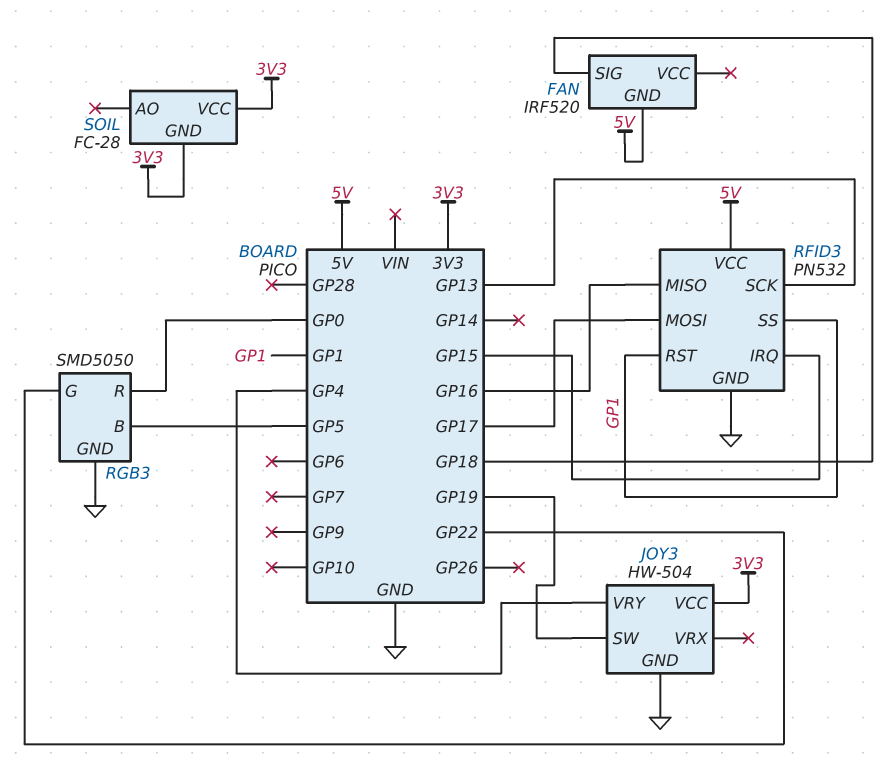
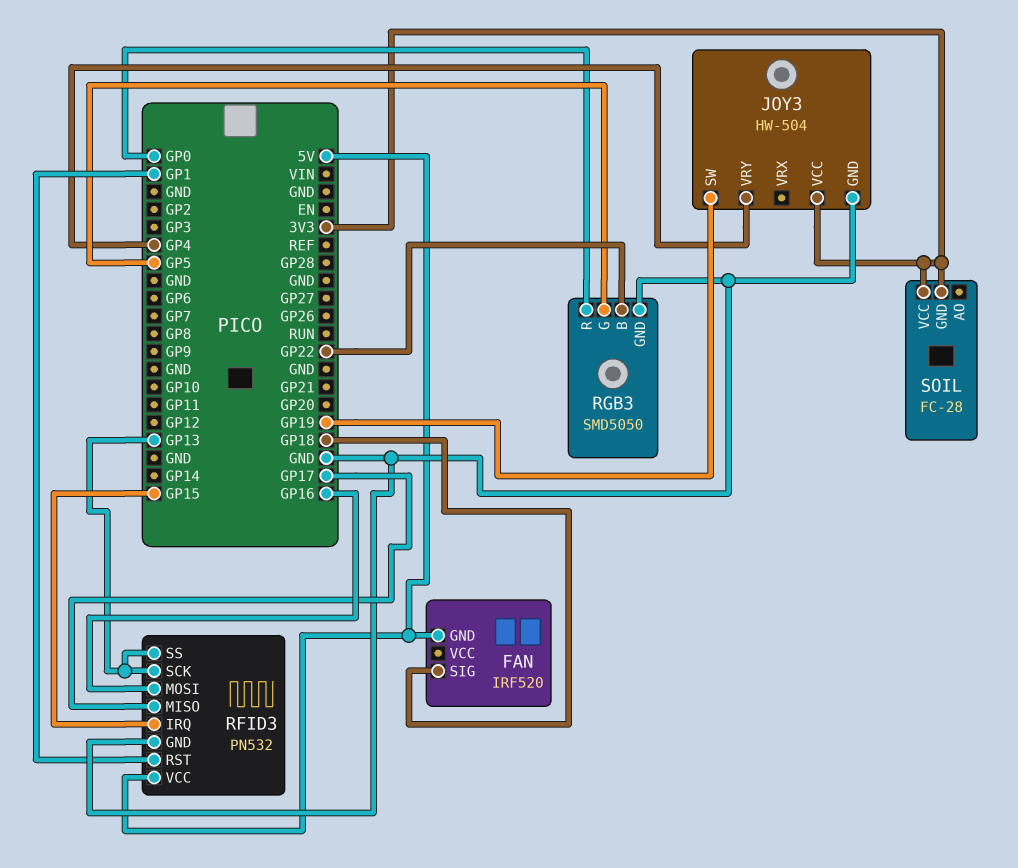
RFID3 pin MISO: GP16 -> GP17
RFID3 pin MOSI: GP17 -> GP16
RFID3 pin SS: GP1 -> GP13
RGB3 pin B: GP5 -> GP22
RGB3 pin G: GP22 -> GP5

